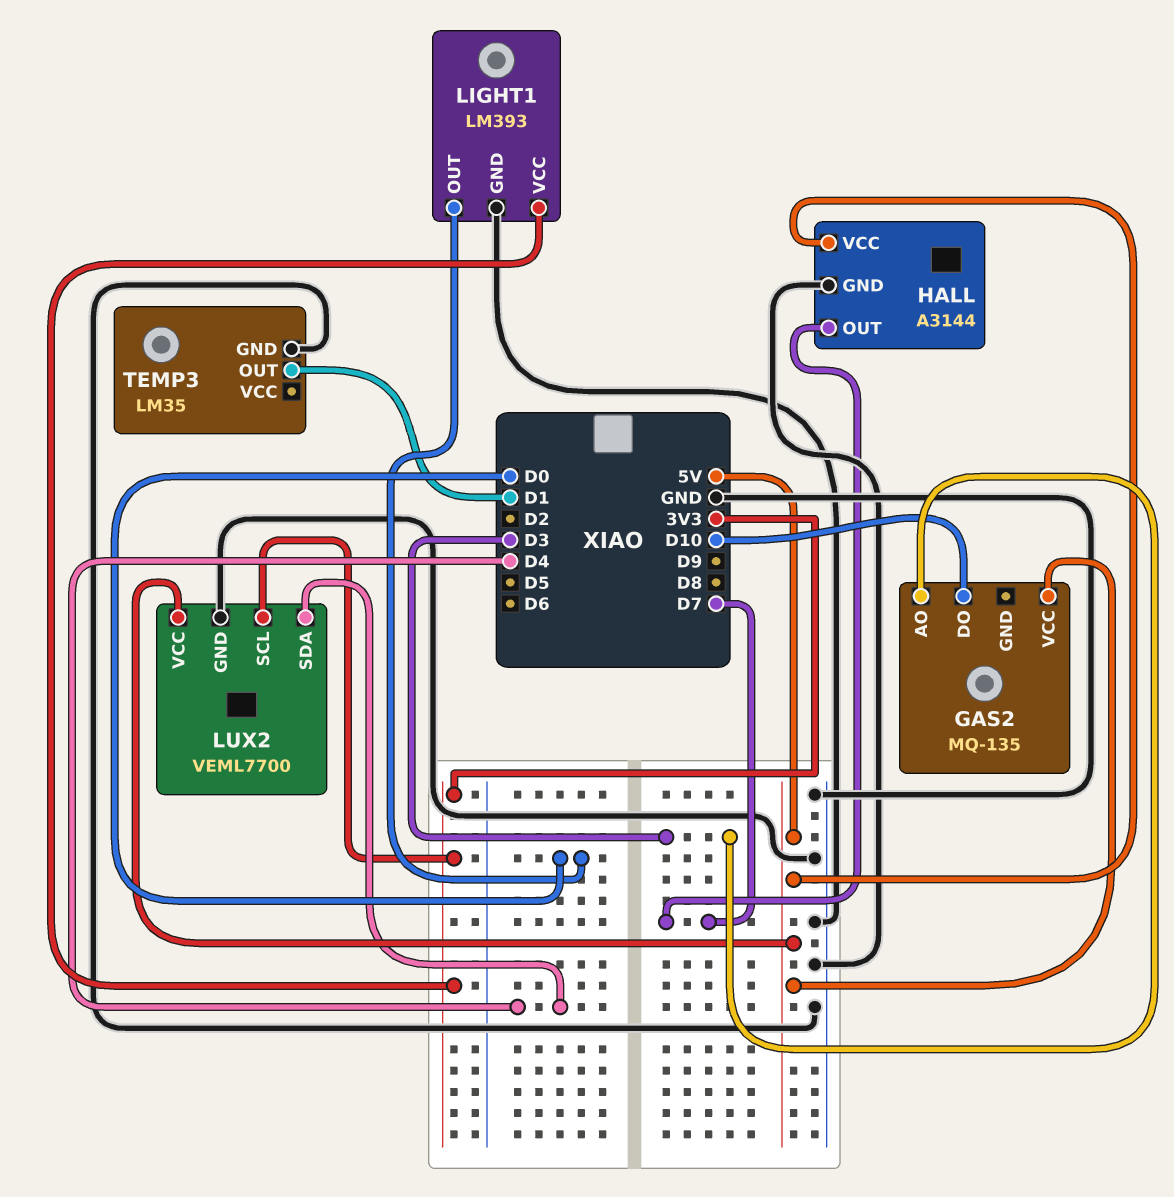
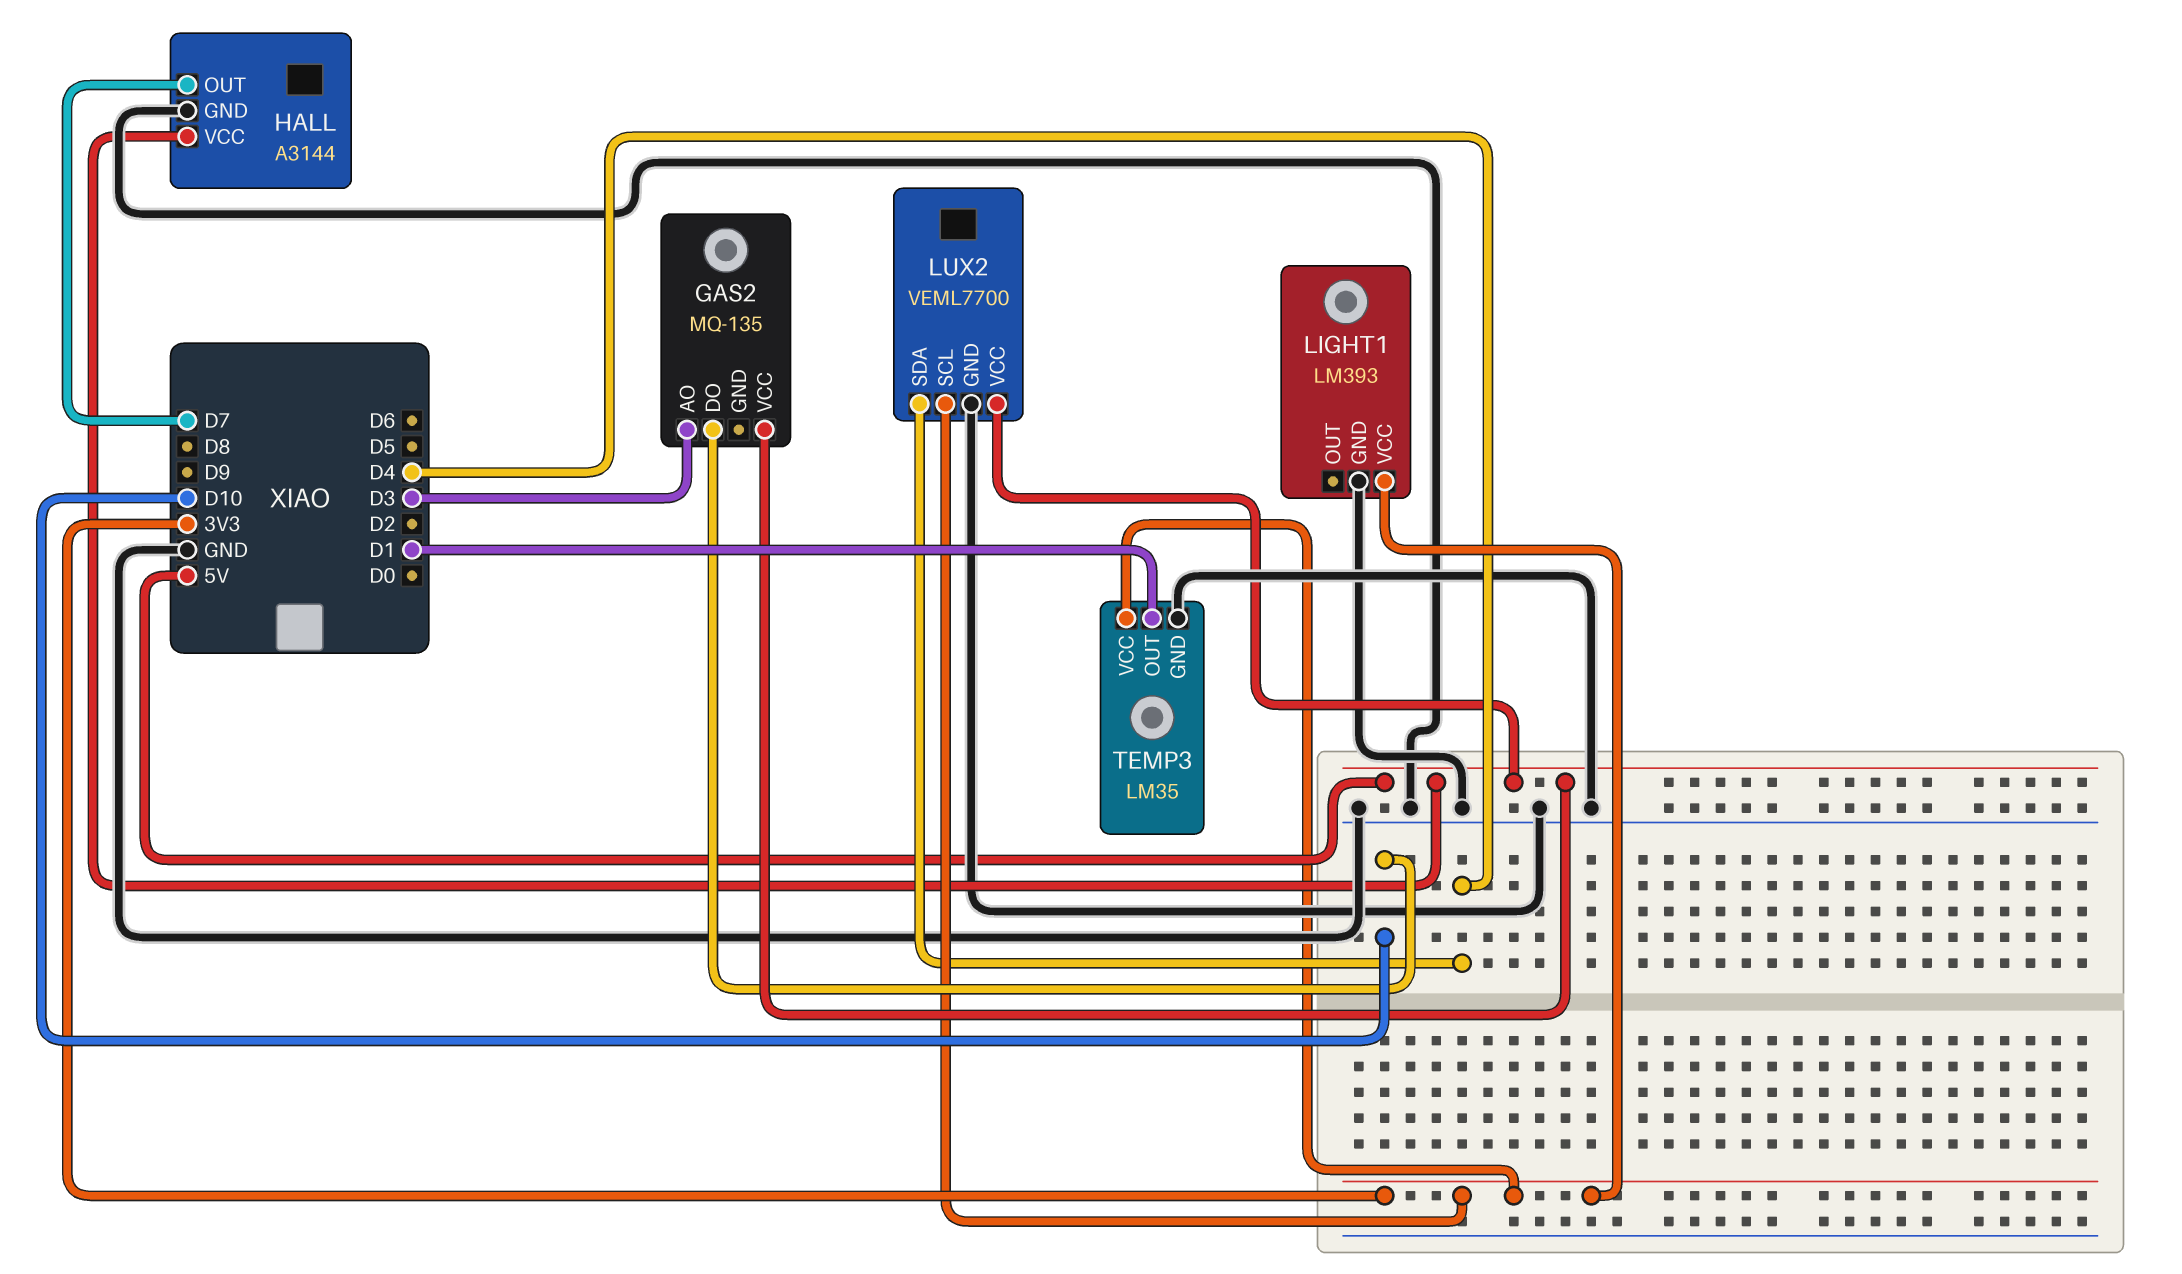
LIGHT1 pin OUT: D0 -> none
TEMP3 pin VCC: none -> 3V3

